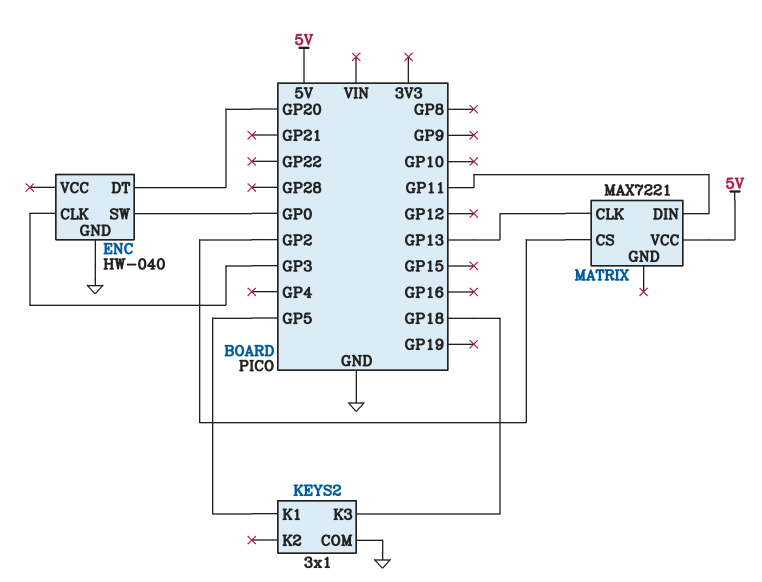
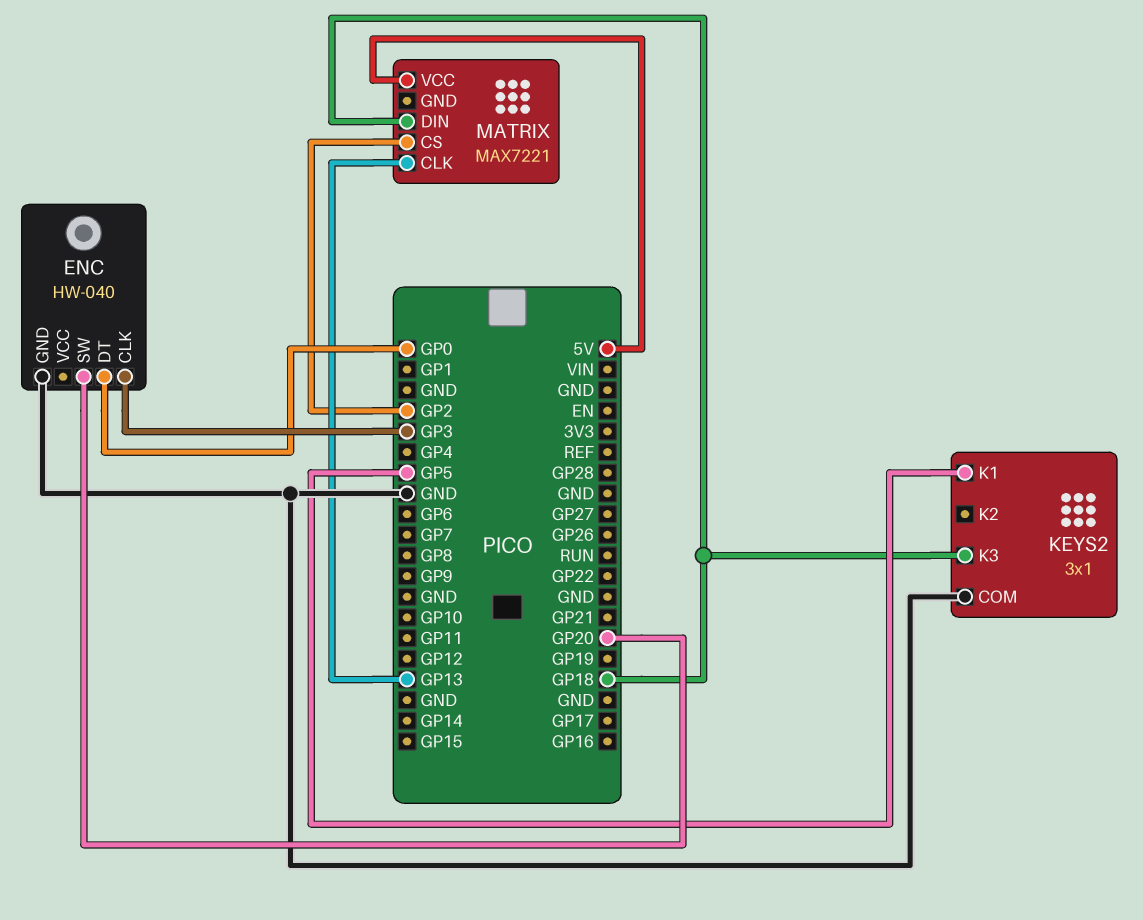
ENC pin DT: GP20 -> GP0
ENC pin SW: GP0 -> GP20
MATRIX pin DIN: GP11 -> GP18

